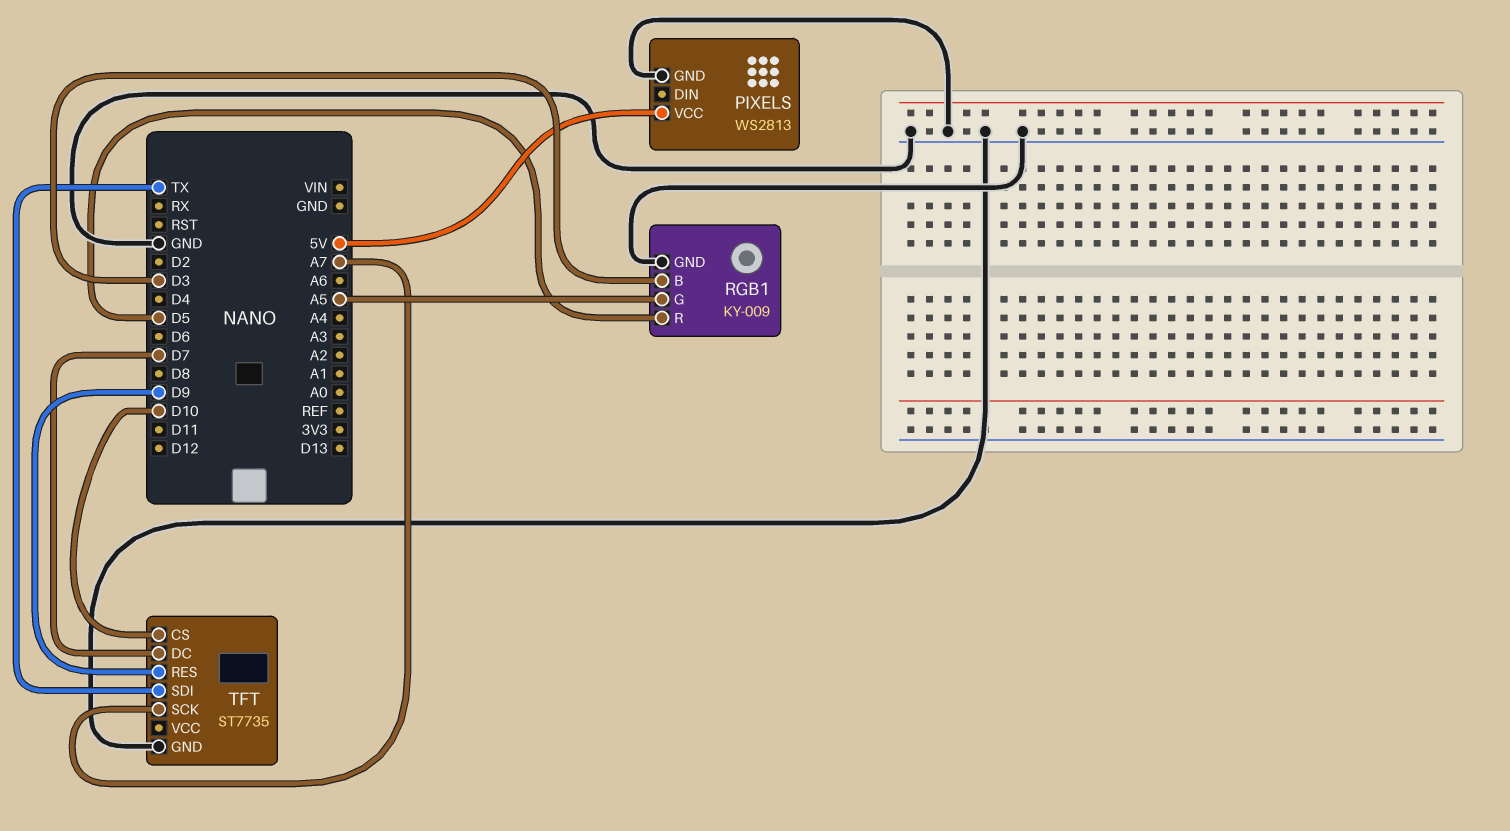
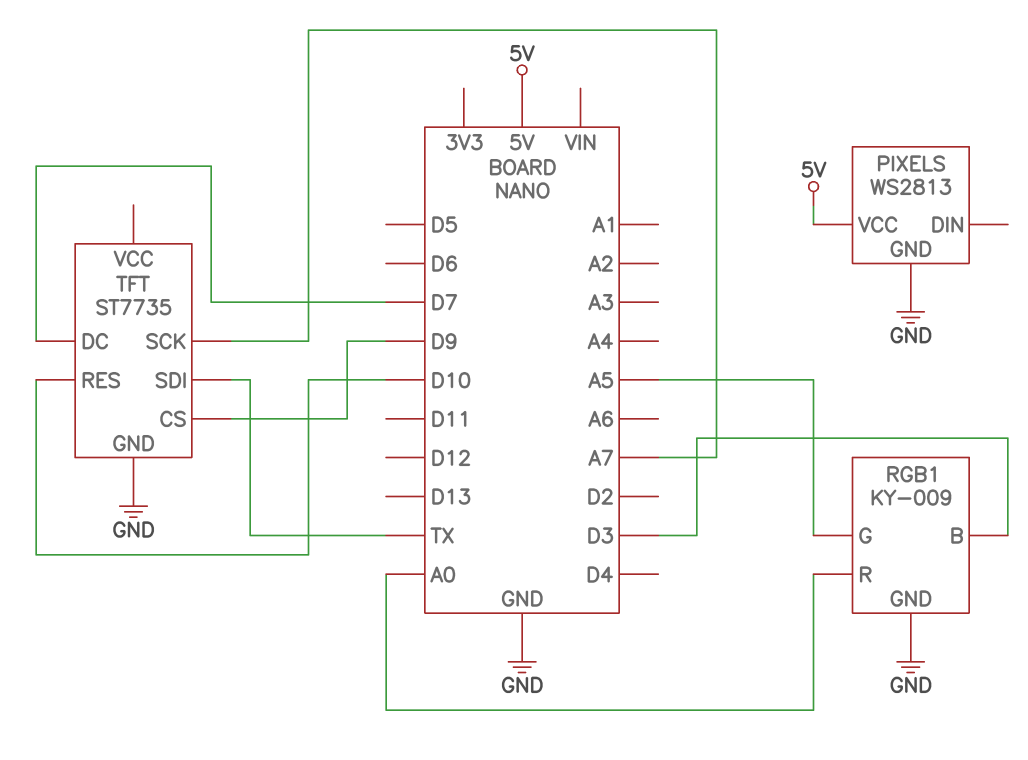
RGB1 pin R: D5 -> A0
TFT pin CS: D10 -> D9
TFT pin RES: D9 -> D10

